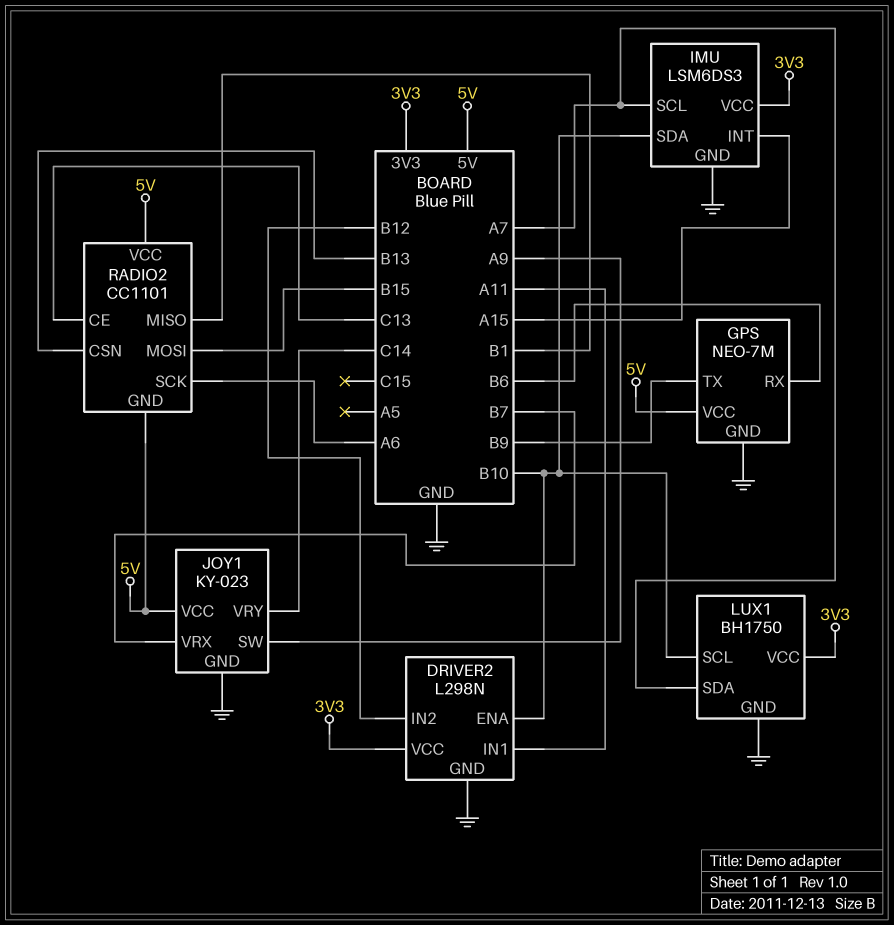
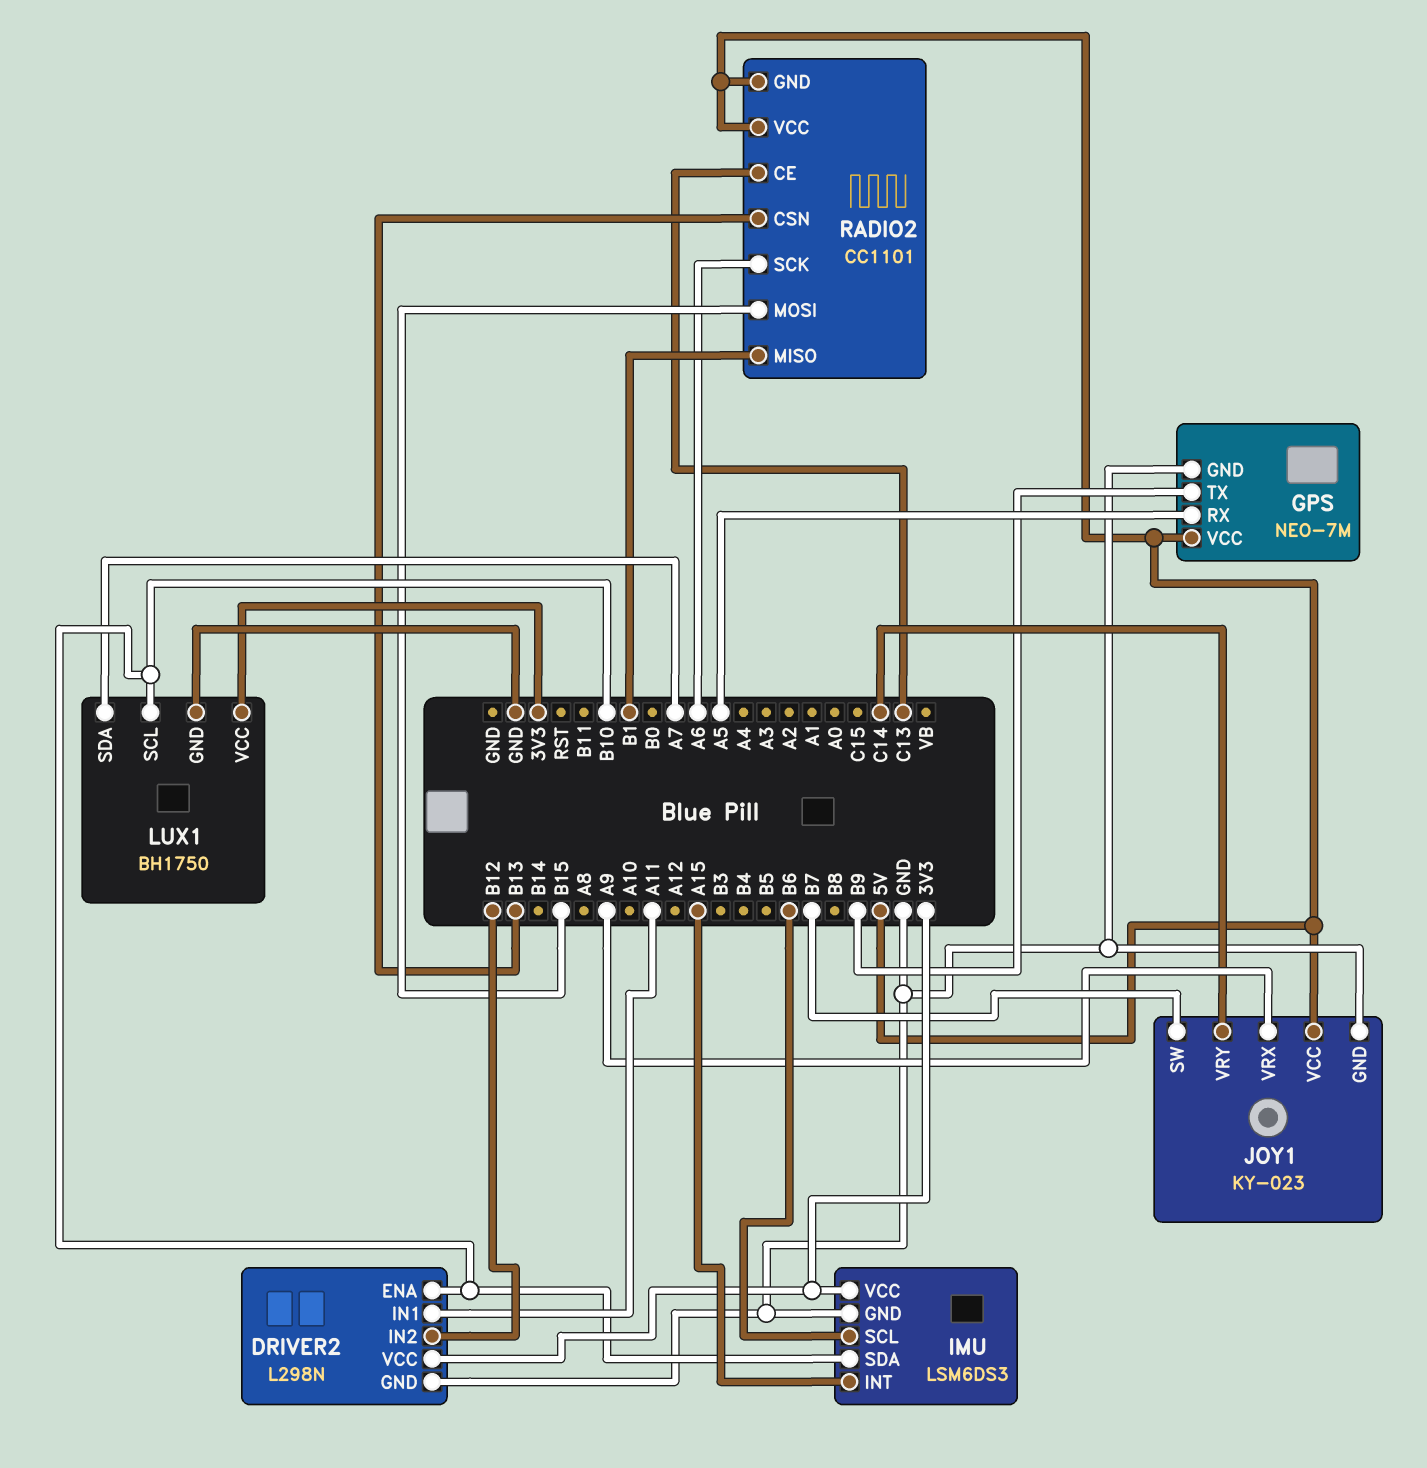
GPS pin RX: B6 -> A5
IMU pin SCL: A7 -> B6
JOY1 pin SW: A9 -> B7
JOY1 pin VRX: B7 -> A9

